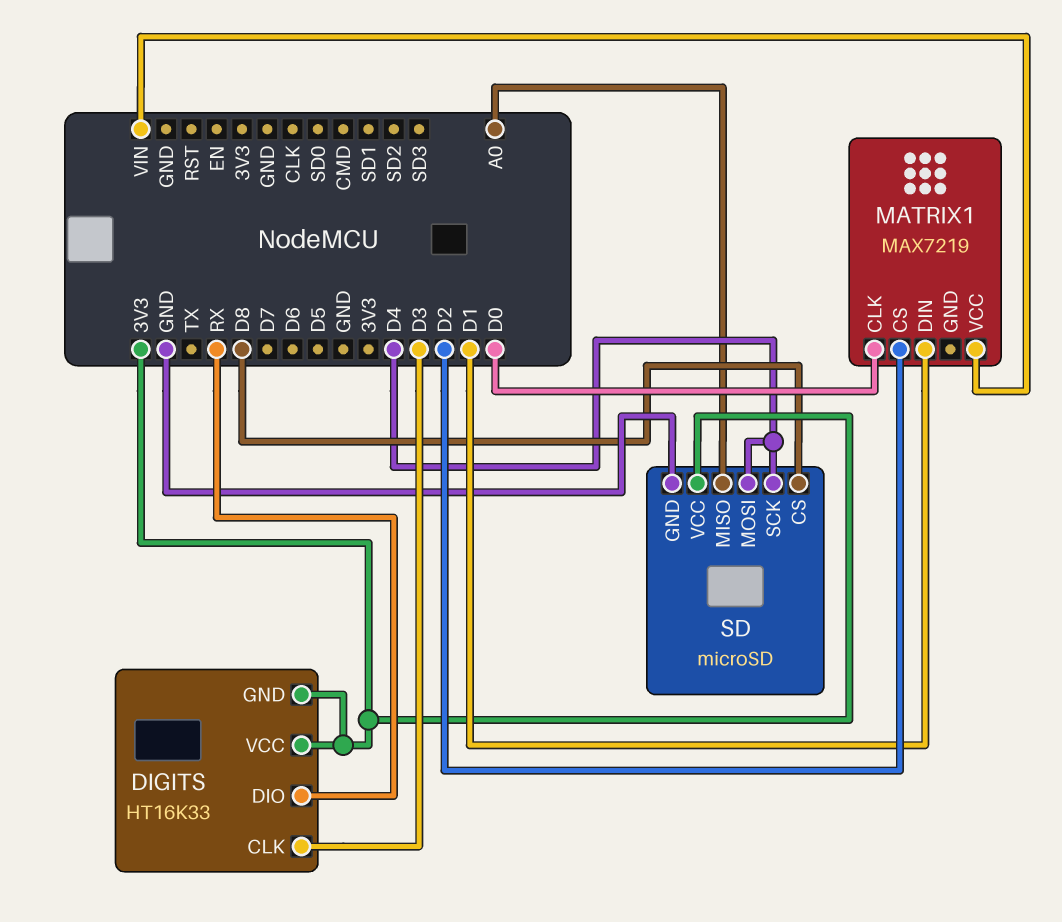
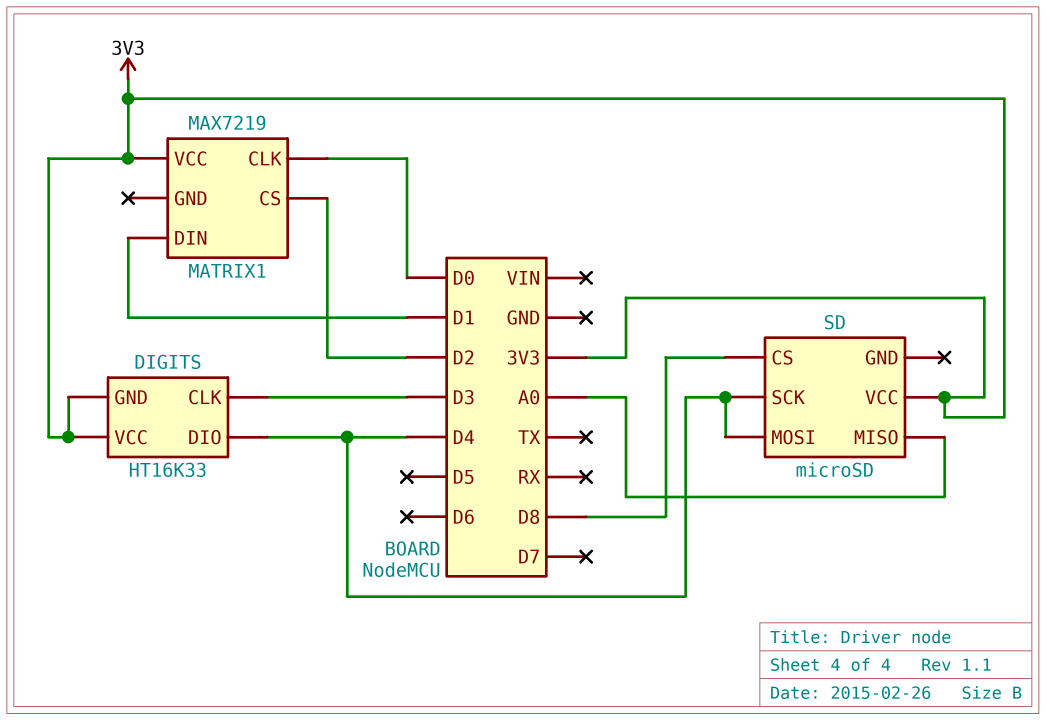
DIGITS pin DIO: RX -> D4
MATRIX1 pin VCC: VIN -> 3V3
SD pin GND: GND -> none

